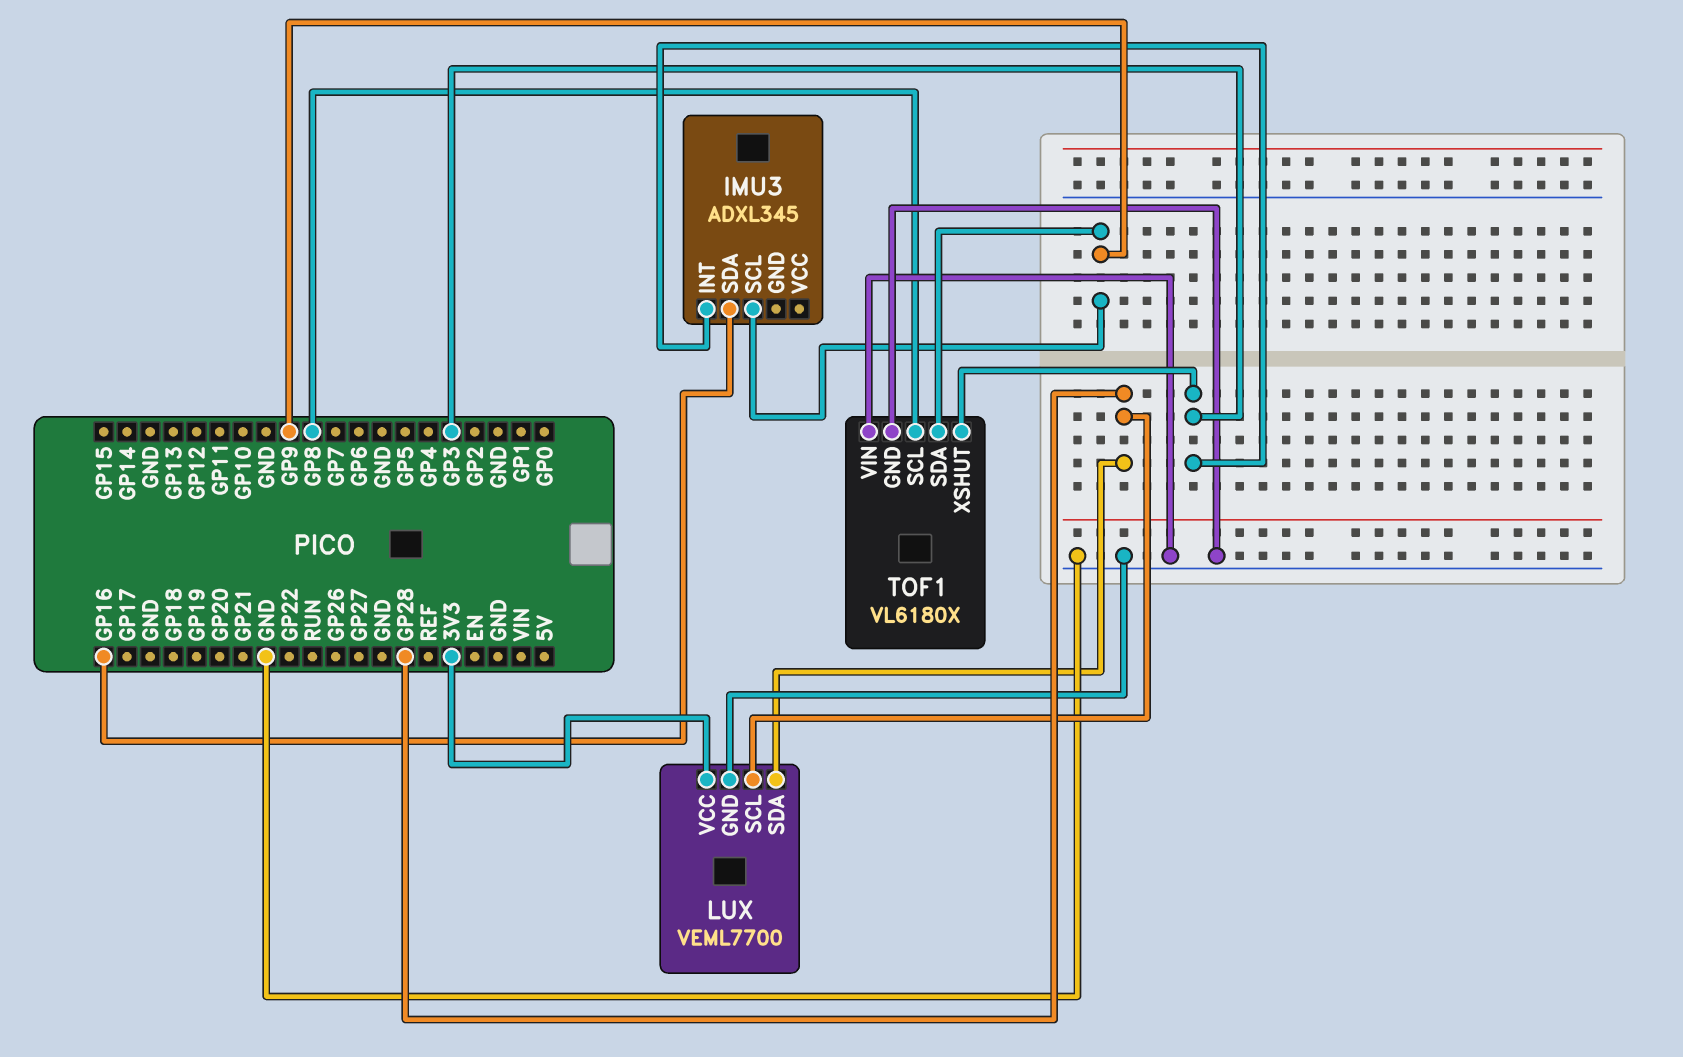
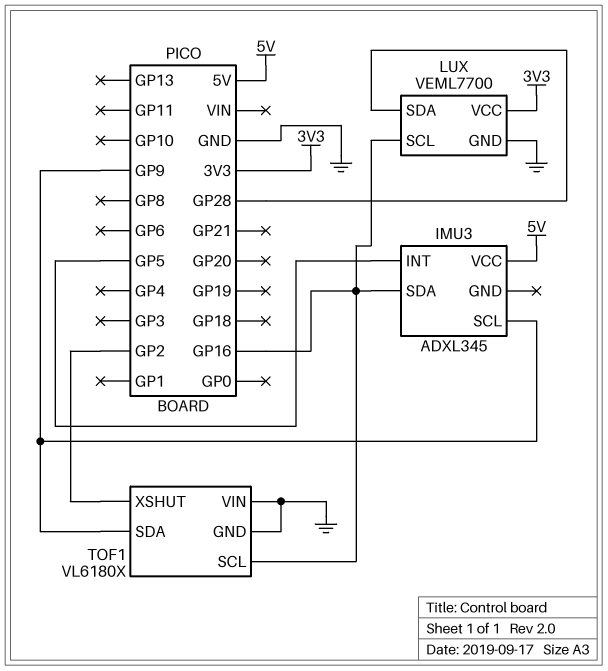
IMU3 pin INT: GP3 -> GP5
IMU3 pin VCC: none -> 5V
LUX pin SCL: GP28 -> GP16
TOF1 pin SCL: GP8 -> GP16
TOF1 pin XSHUT: GP3 -> GP2

